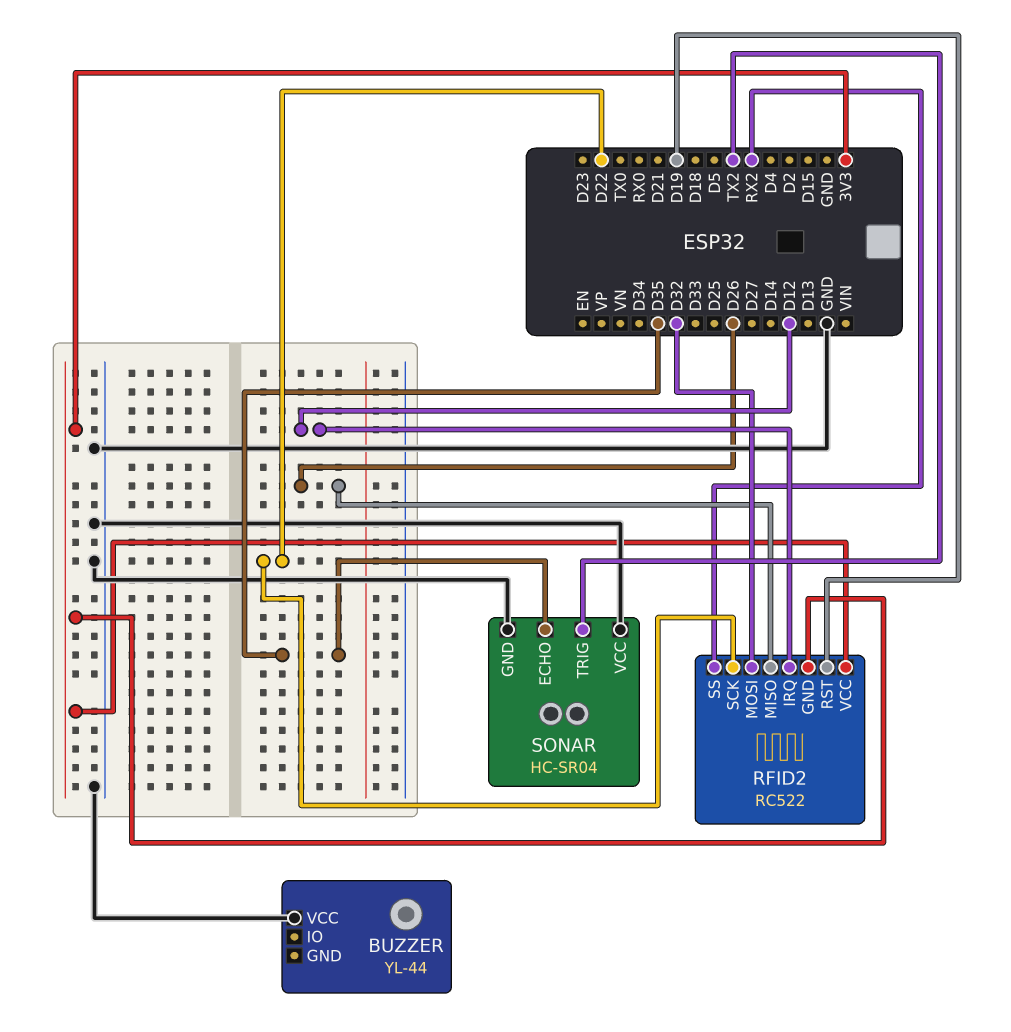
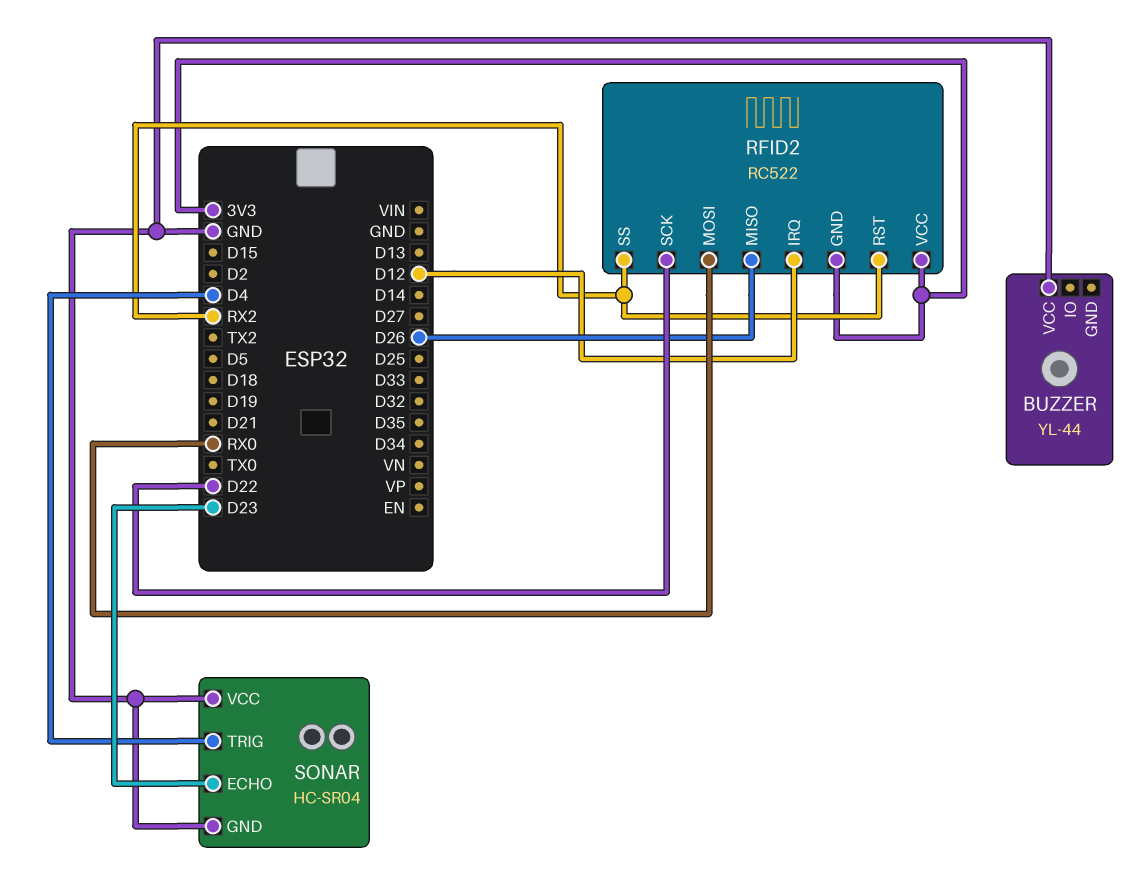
RFID2 pin MOSI: D32 -> RX0
RFID2 pin RST: D19 -> RX2
SONAR pin ECHO: D35 -> D23
SONAR pin TRIG: TX2 -> D4

